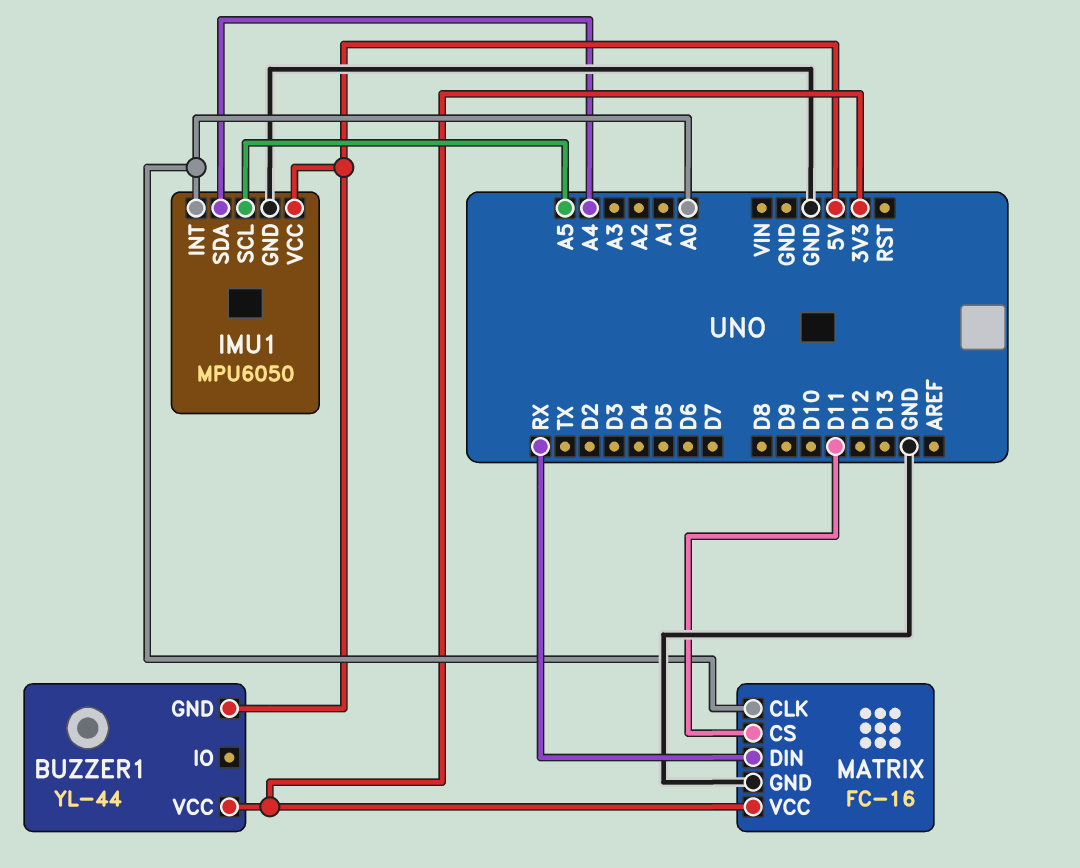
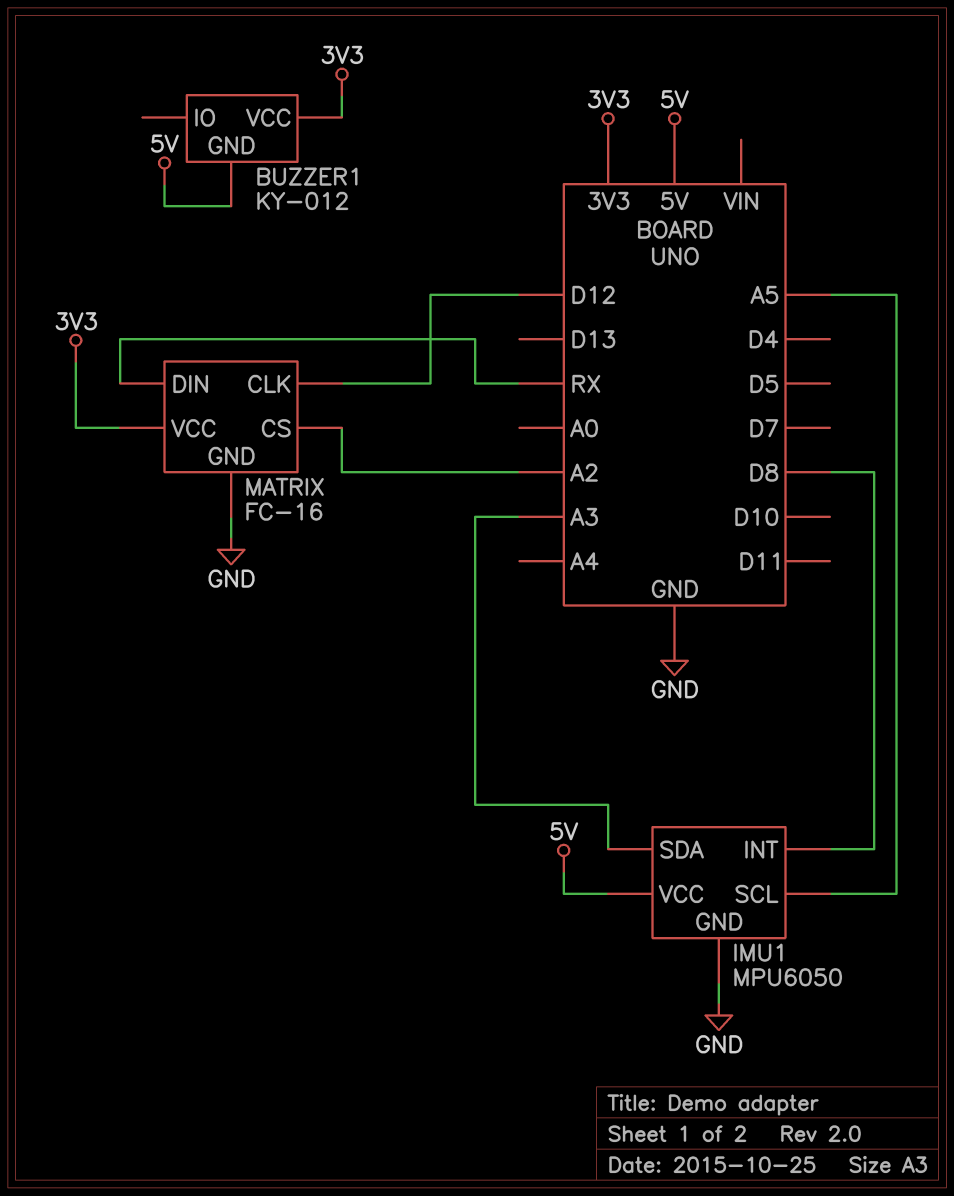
BUZZER1: YL-44 -> KY-012
IMU1 pin INT: A0 -> D8
IMU1 pin SDA: A4 -> A3
MATRIX pin CLK: A0 -> D12
MATRIX pin CS: D11 -> A2

